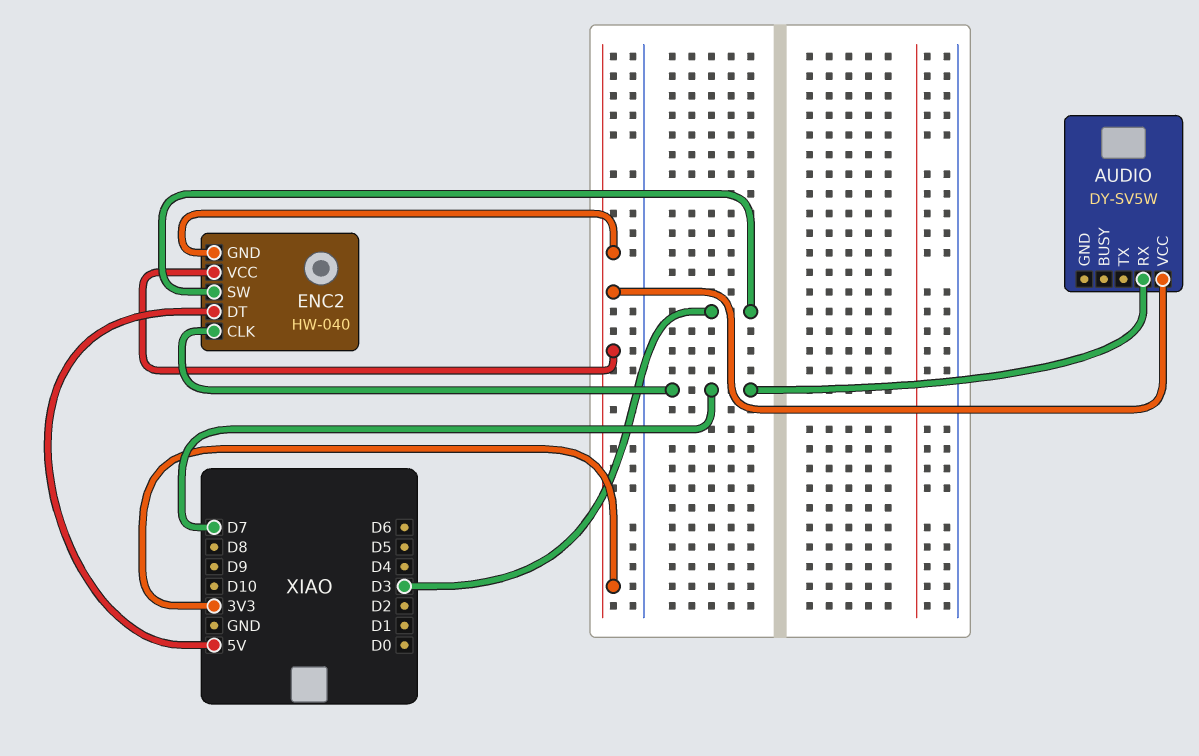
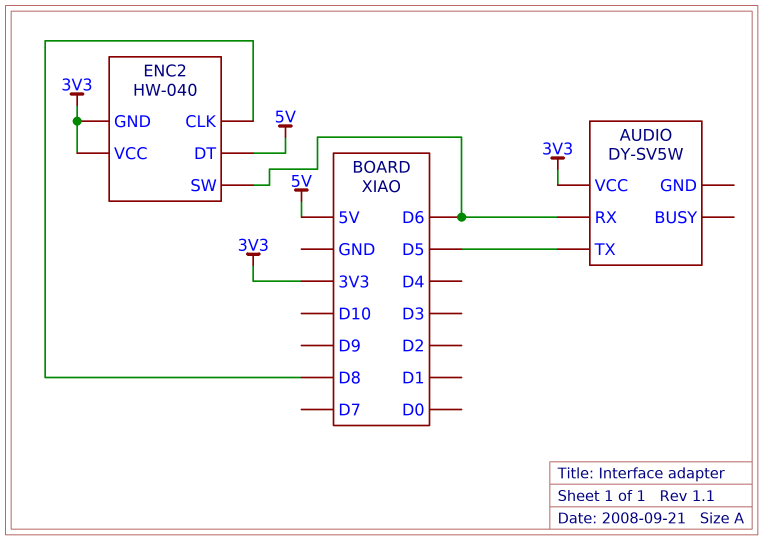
AUDIO pin RX: D7 -> D6
AUDIO pin TX: none -> D5
ENC2 pin CLK: D7 -> D8
ENC2 pin SW: D3 -> D6

